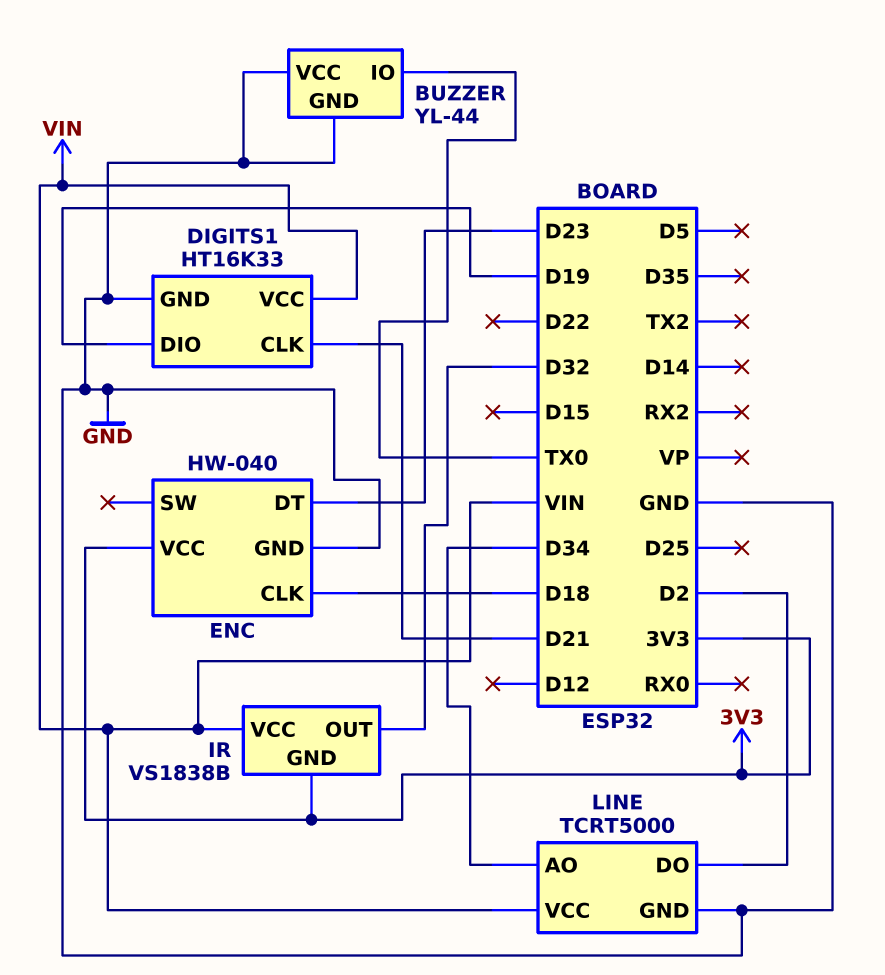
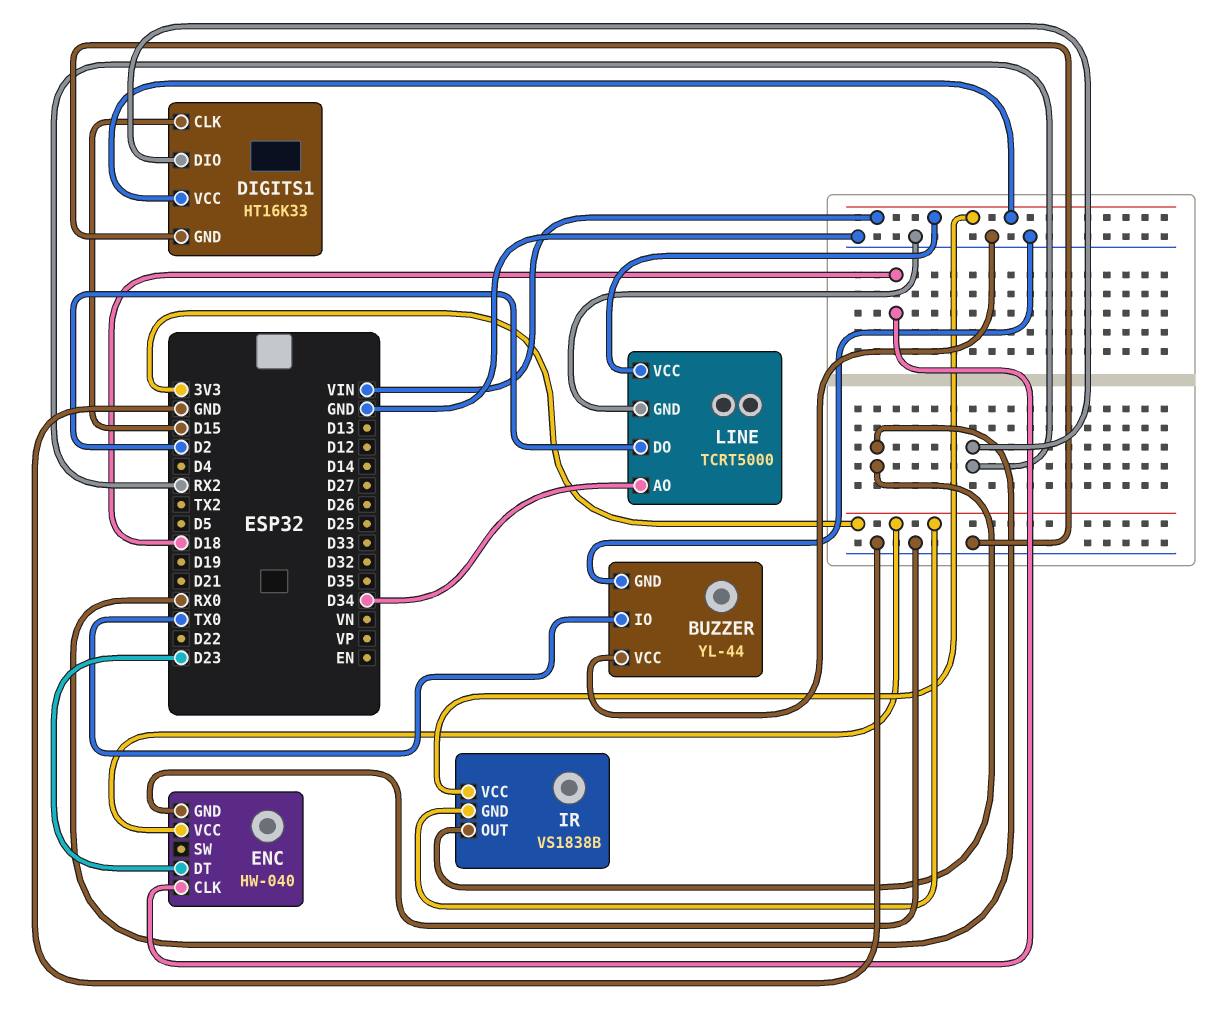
DIGITS1 pin CLK: D21 -> D15
DIGITS1 pin DIO: D19 -> RX2
IR pin OUT: D32 -> RX0

